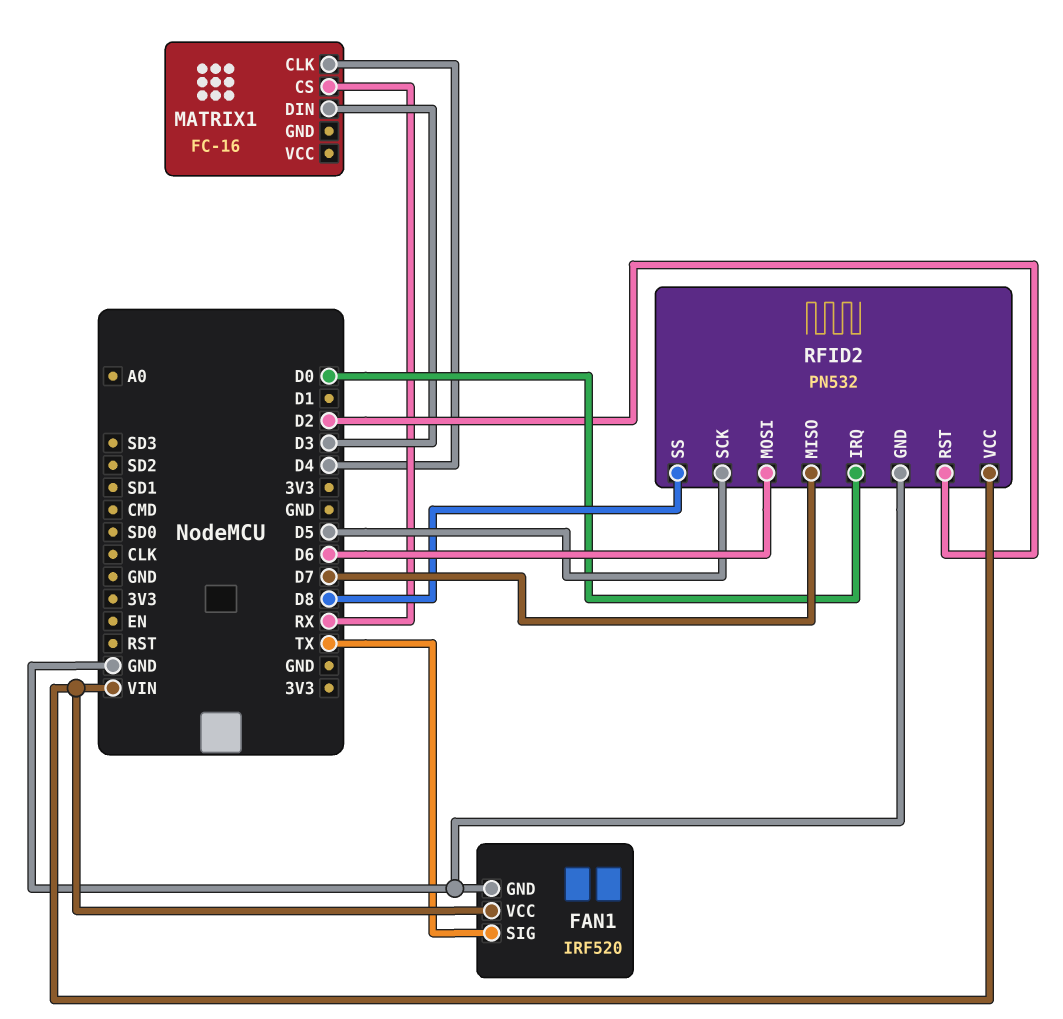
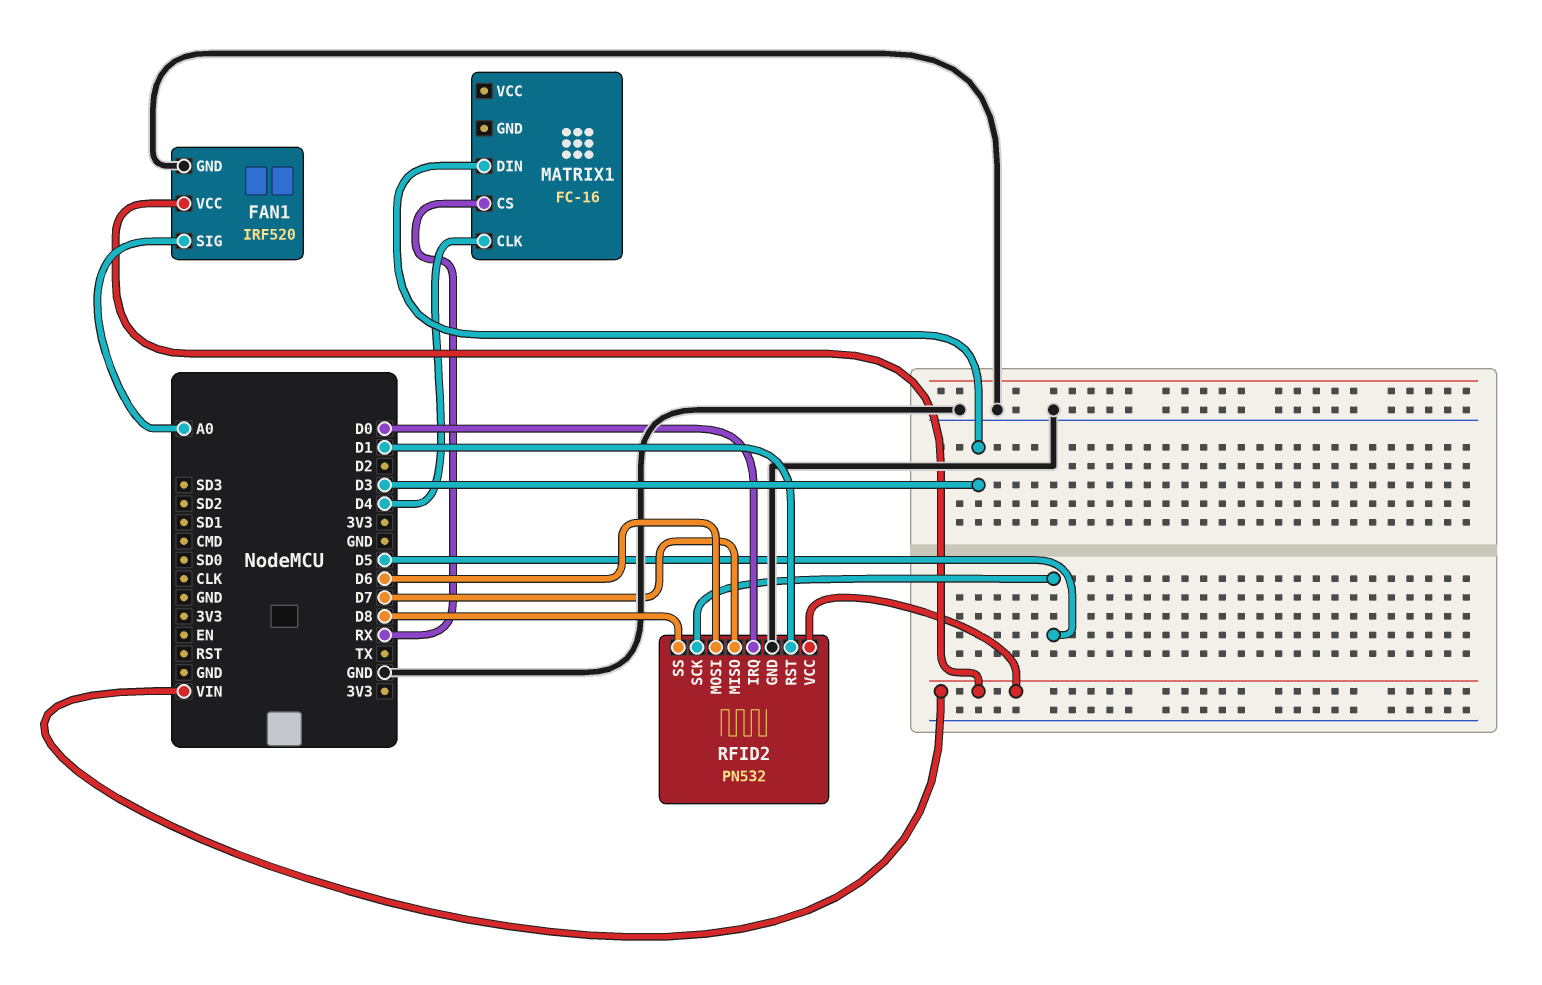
FAN1 pin SIG: TX -> A0
RFID2 pin RST: D2 -> D1

